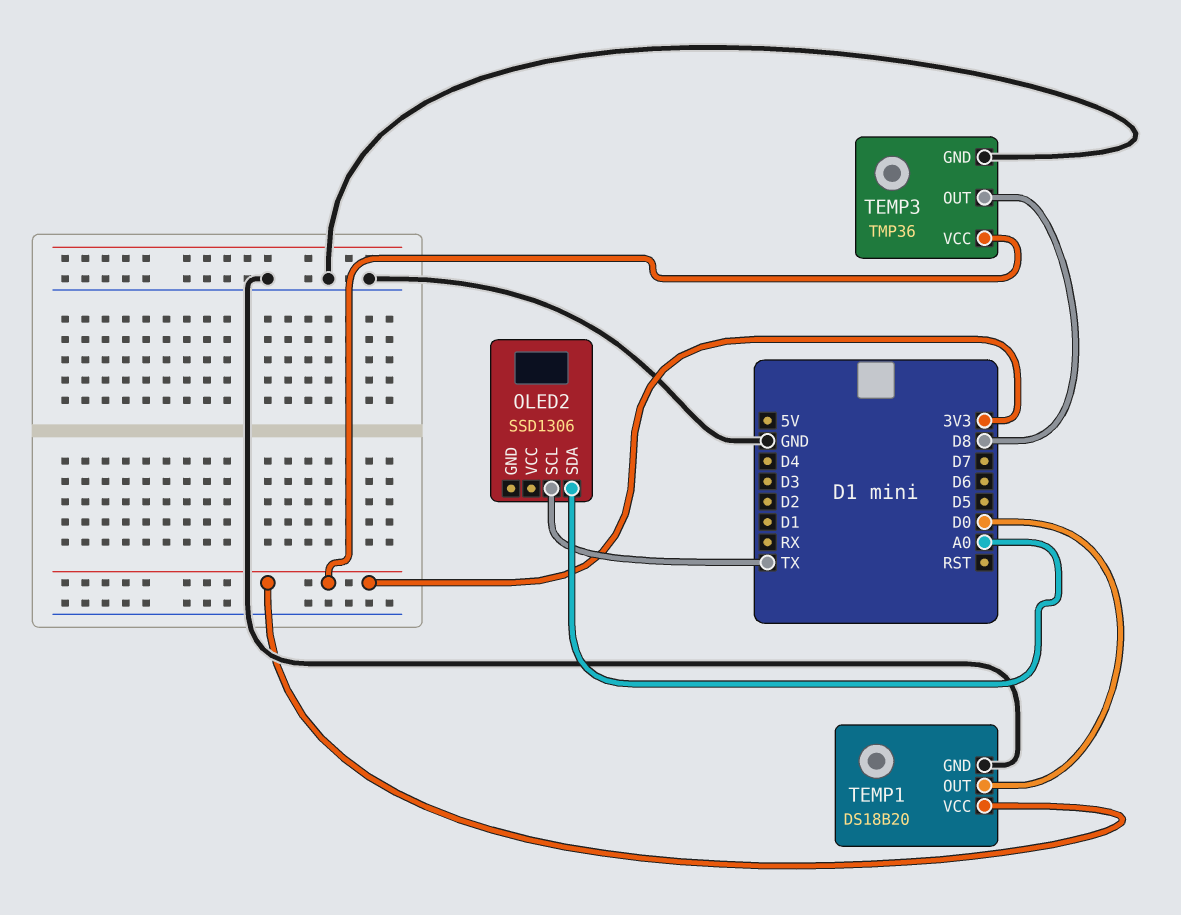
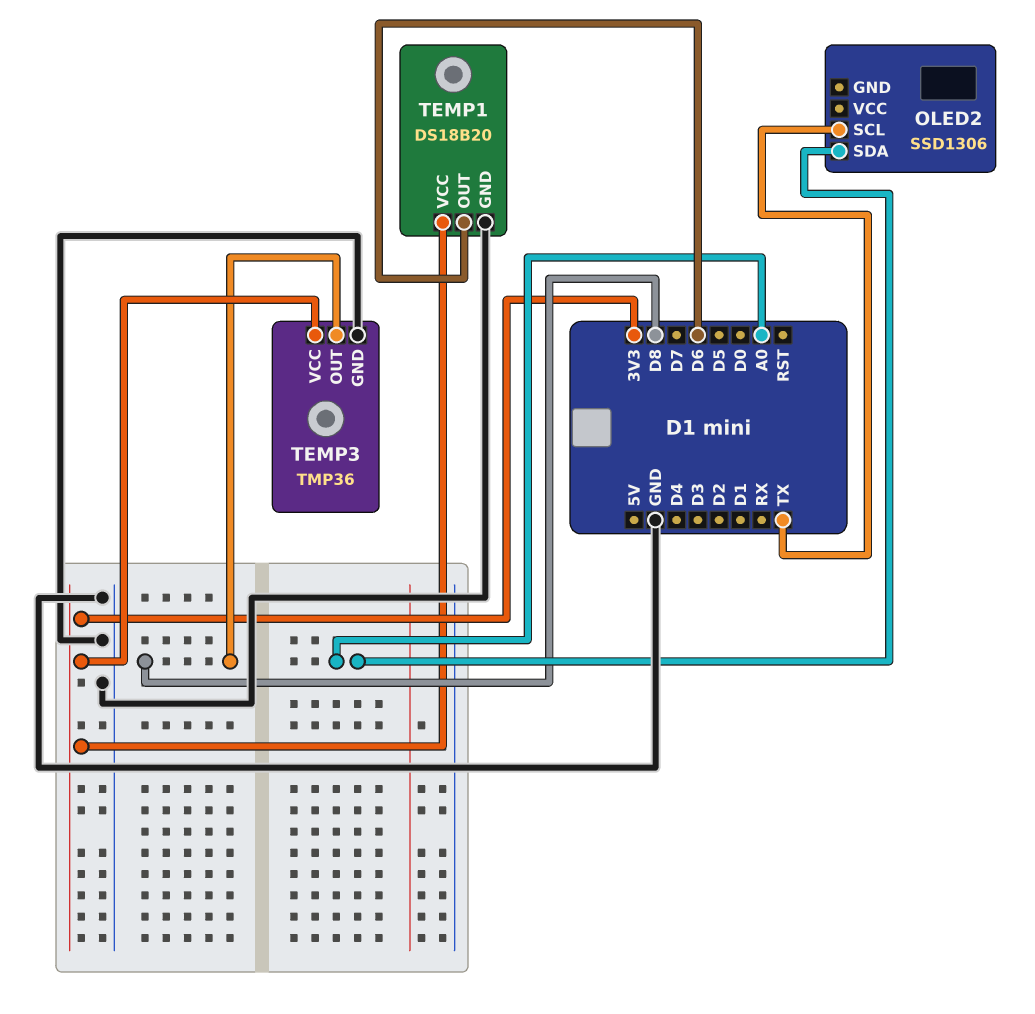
TEMP1 pin OUT: D0 -> D6

